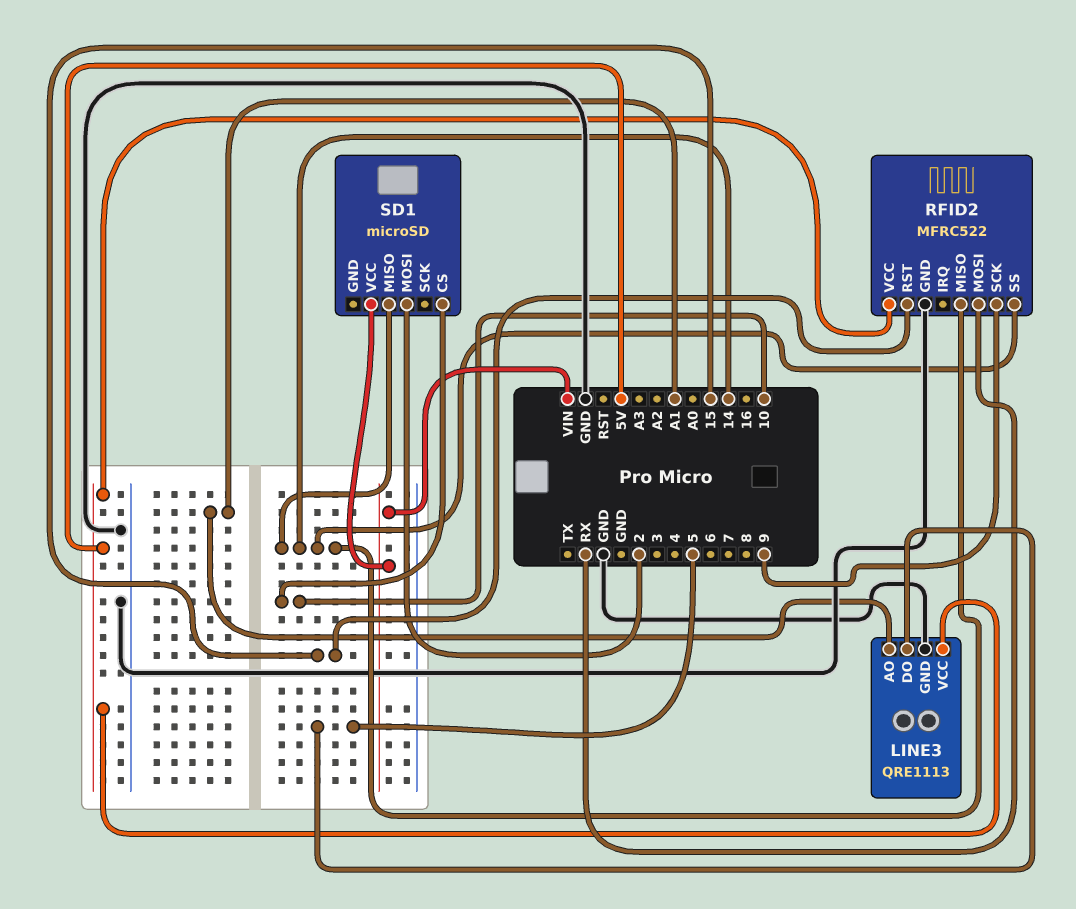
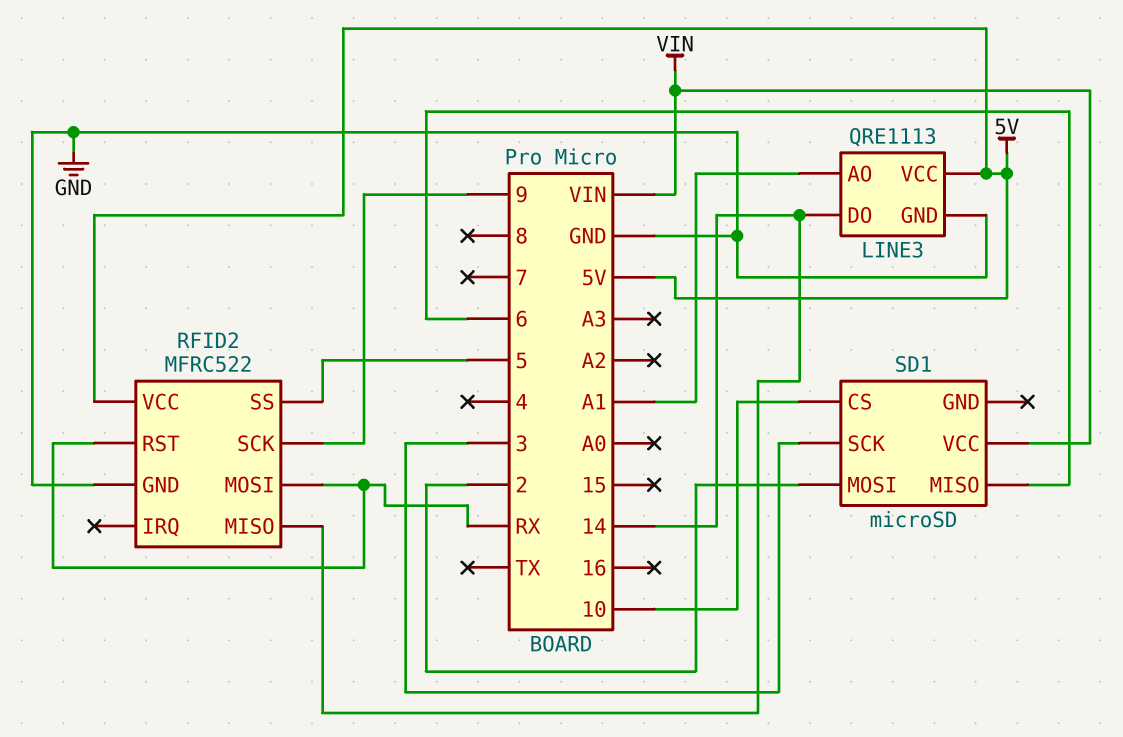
LINE3 pin DO: 5 -> 14
RFID2 pin RST: 15 -> RX
RFID2 pin SS: 14 -> 5
SD1 pin MISO: 14 -> 6
SD1 pin SCK: none -> 3

